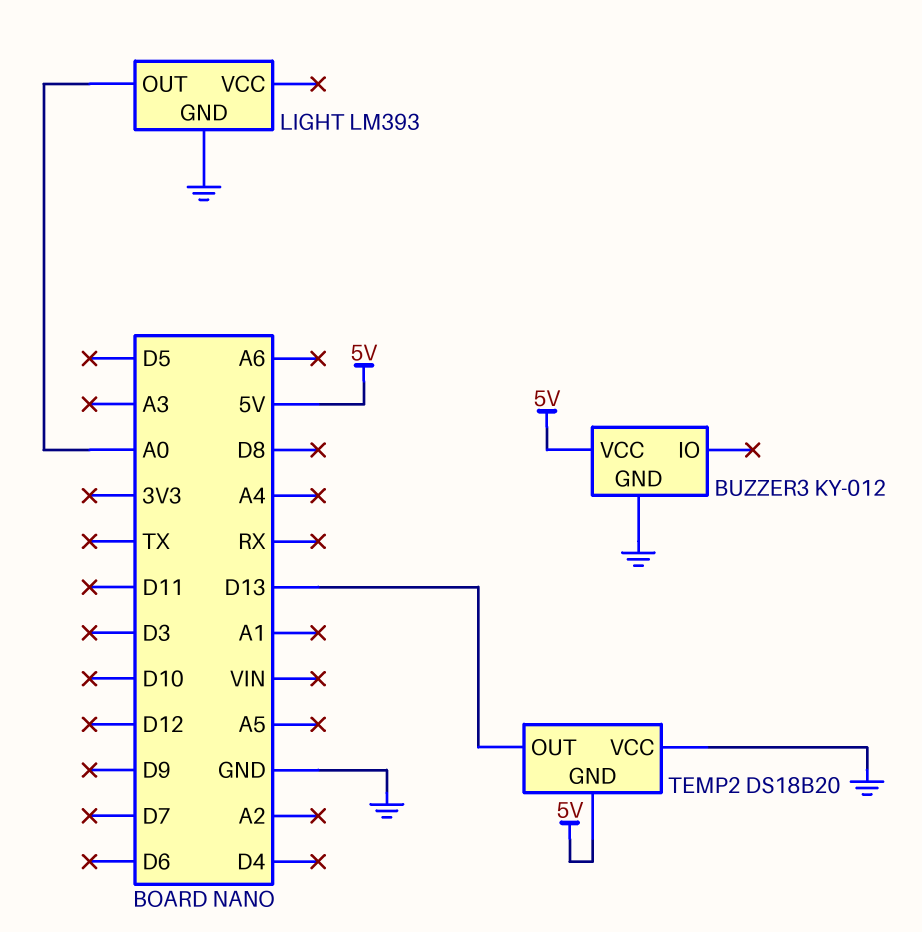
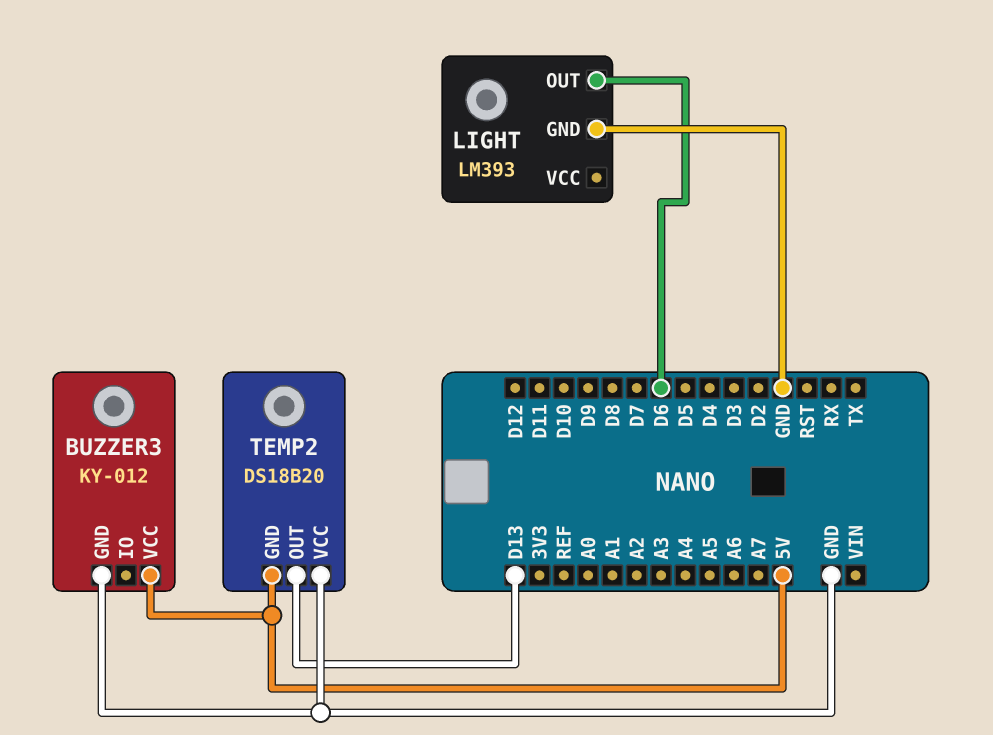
LIGHT pin OUT: A0 -> D6

